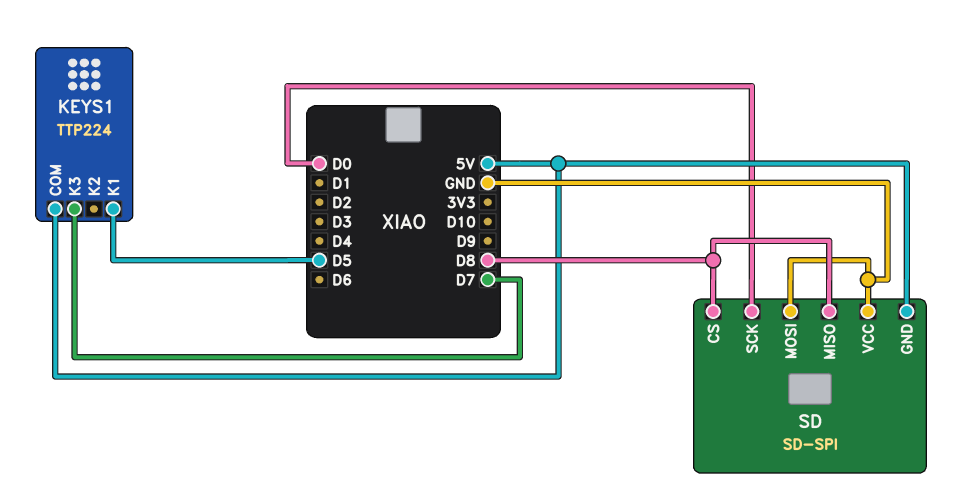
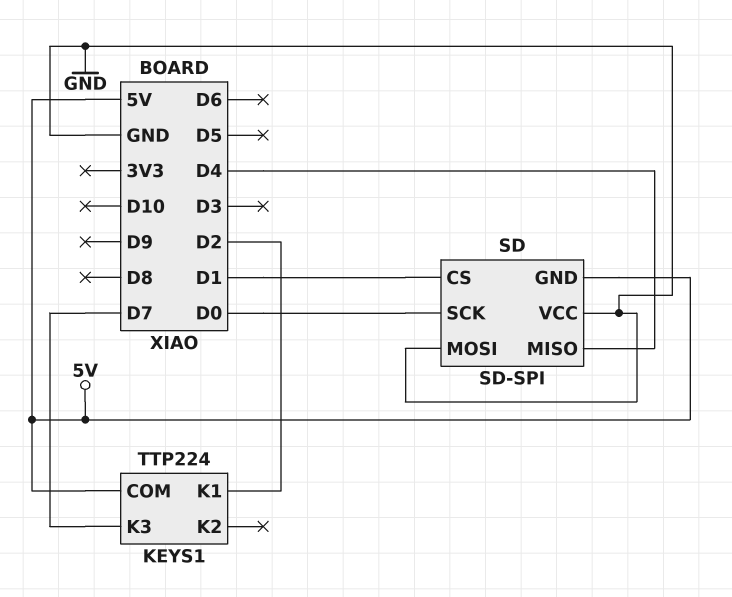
KEYS1 pin K1: D5 -> D2
SD pin CS: D8 -> D1
SD pin MISO: D8 -> D4

